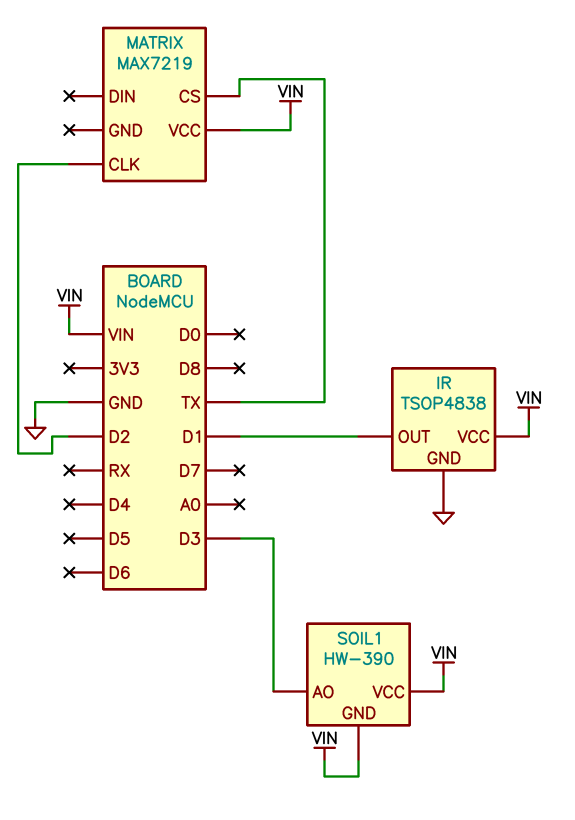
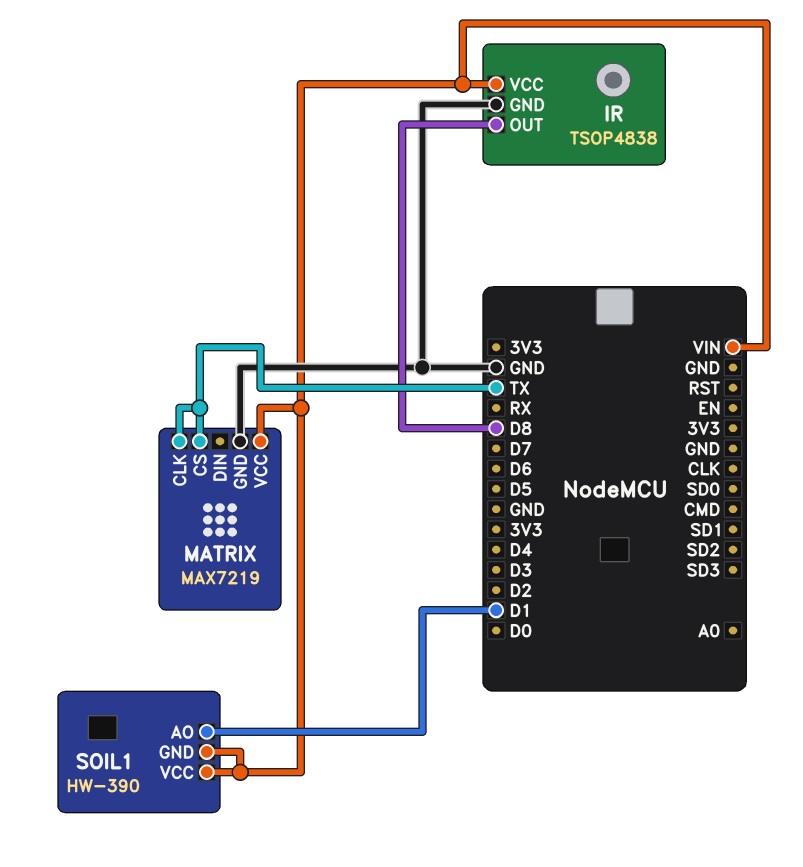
IR pin OUT: D1 -> D8
MATRIX pin CLK: D2 -> TX
MATRIX pin GND: none -> GND
SOIL1 pin AO: D3 -> D1

